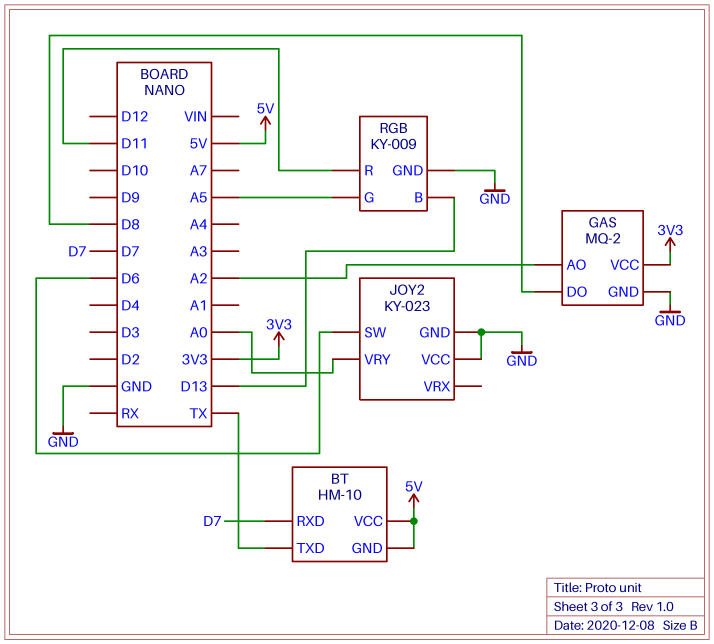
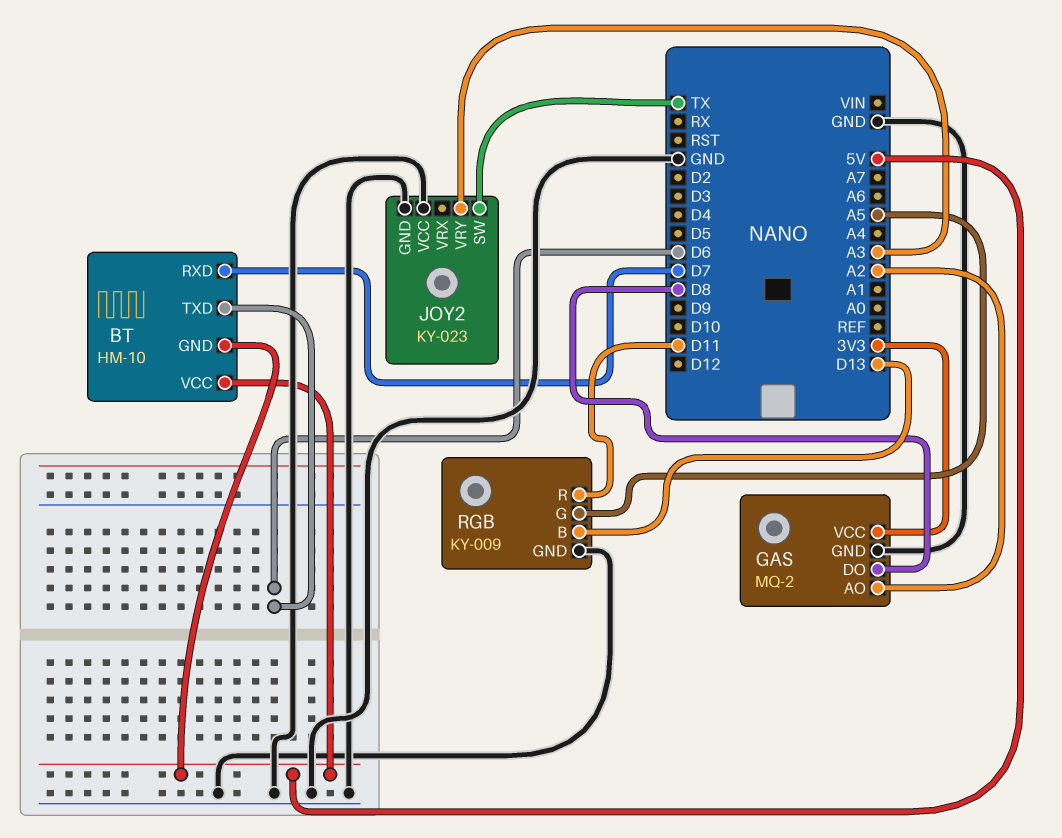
BT pin TXD: TX -> D6
JOY2 pin SW: D6 -> TX
JOY2 pin VRY: A0 -> A3

